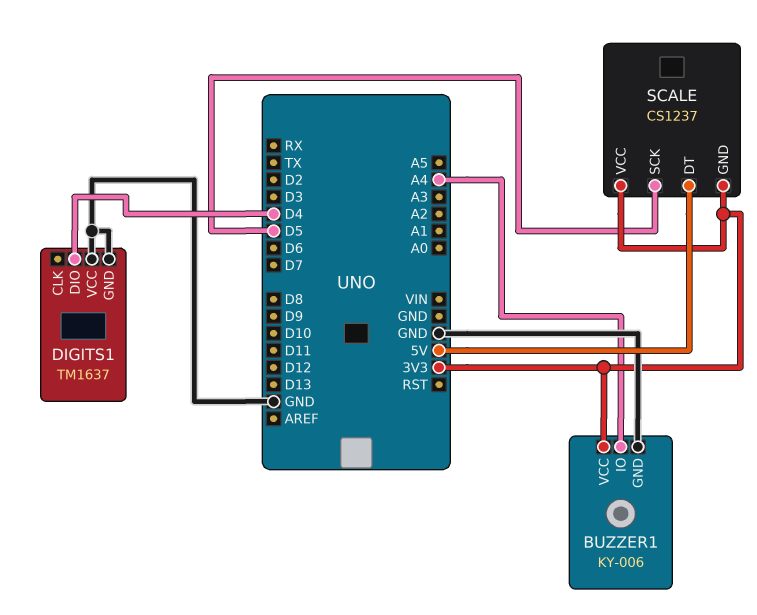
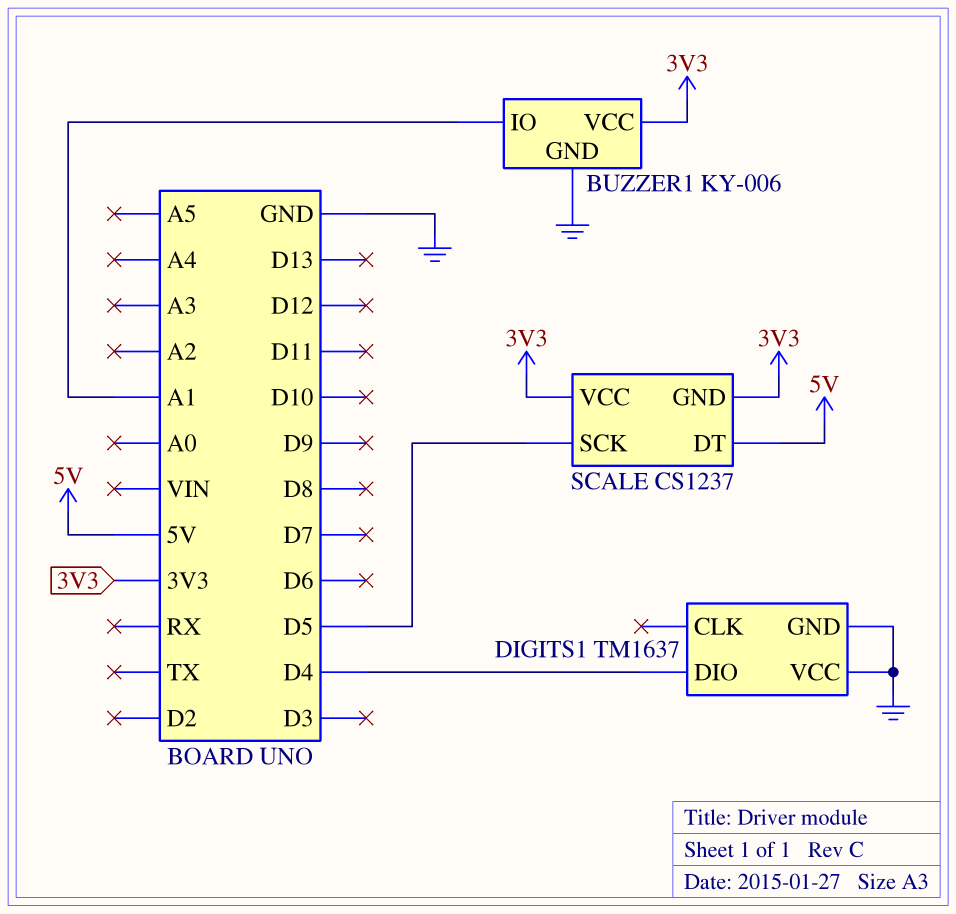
BUZZER1 pin IO: A4 -> A1

